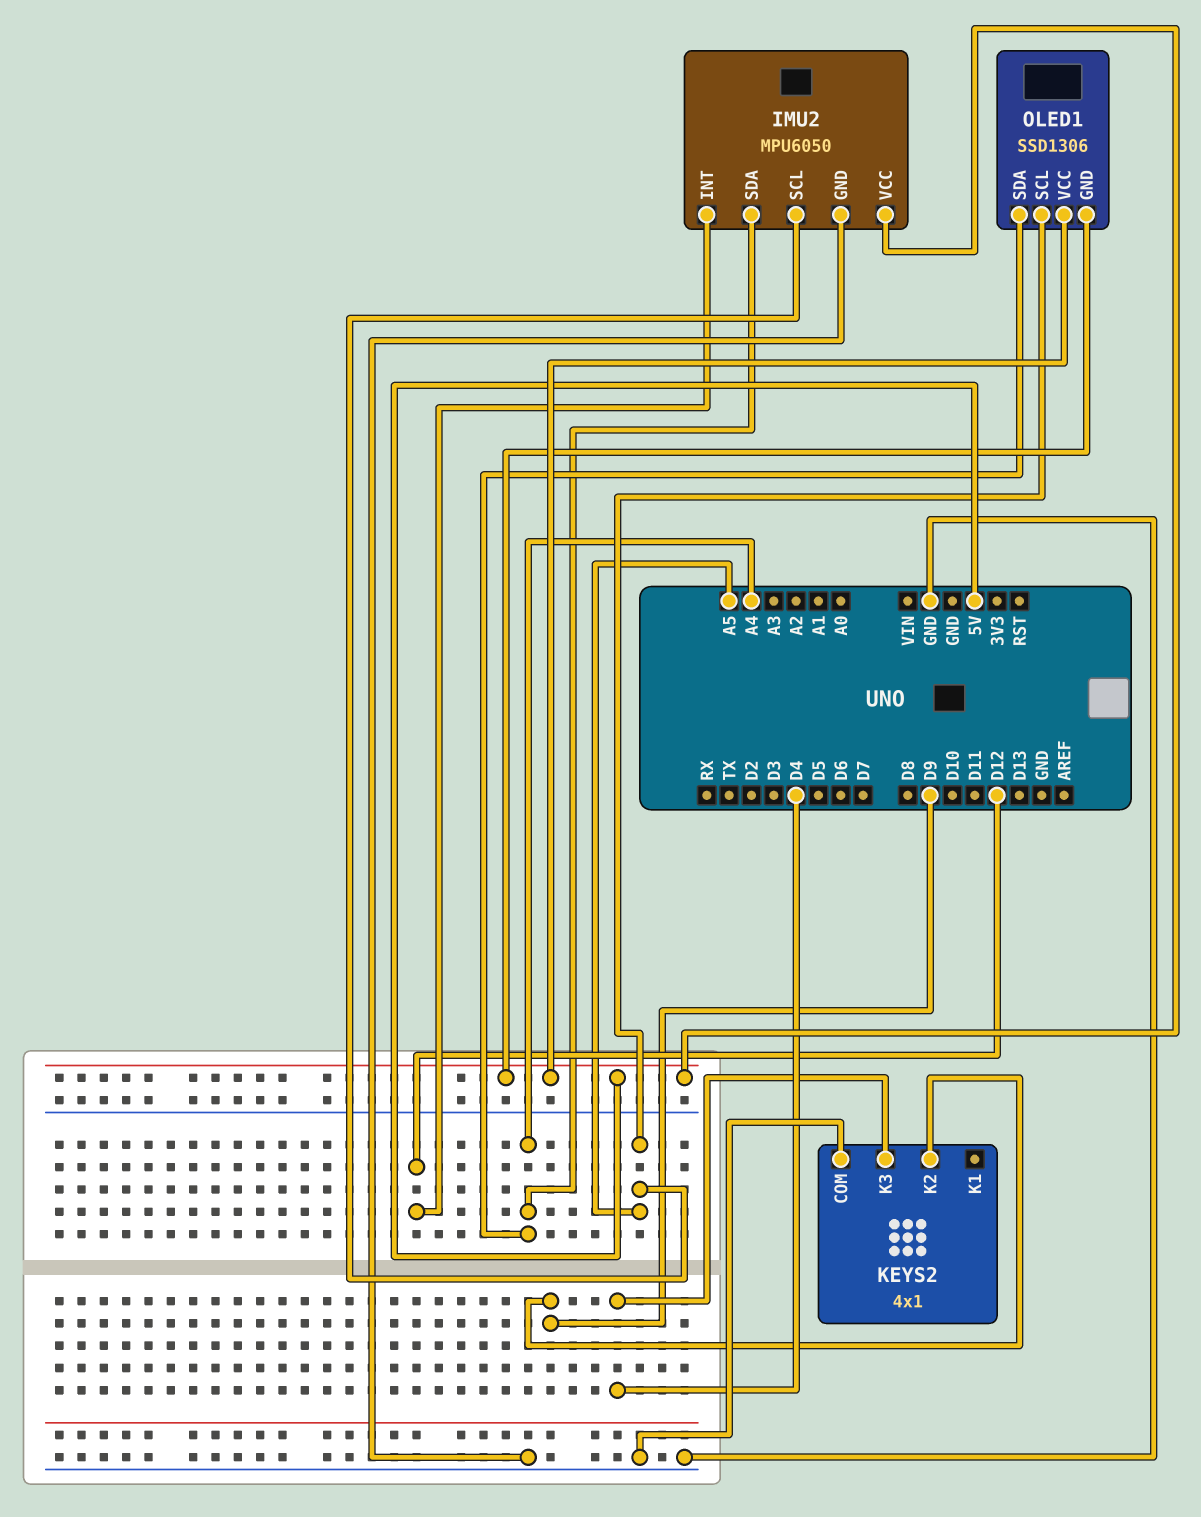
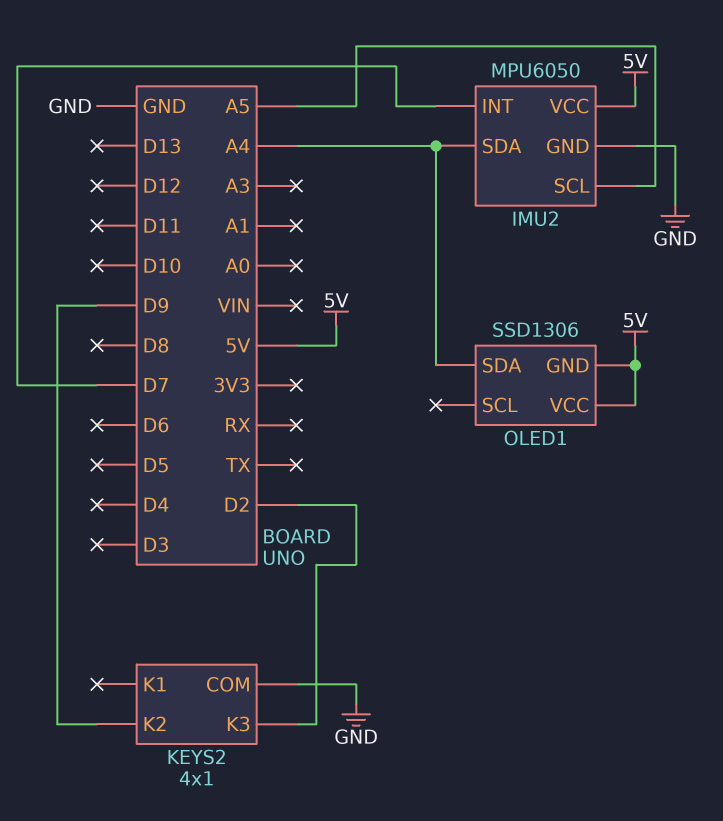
IMU2 pin INT: D12 -> D7
KEYS2 pin K3: D4 -> D2
OLED1 pin SCL: A5 -> none

